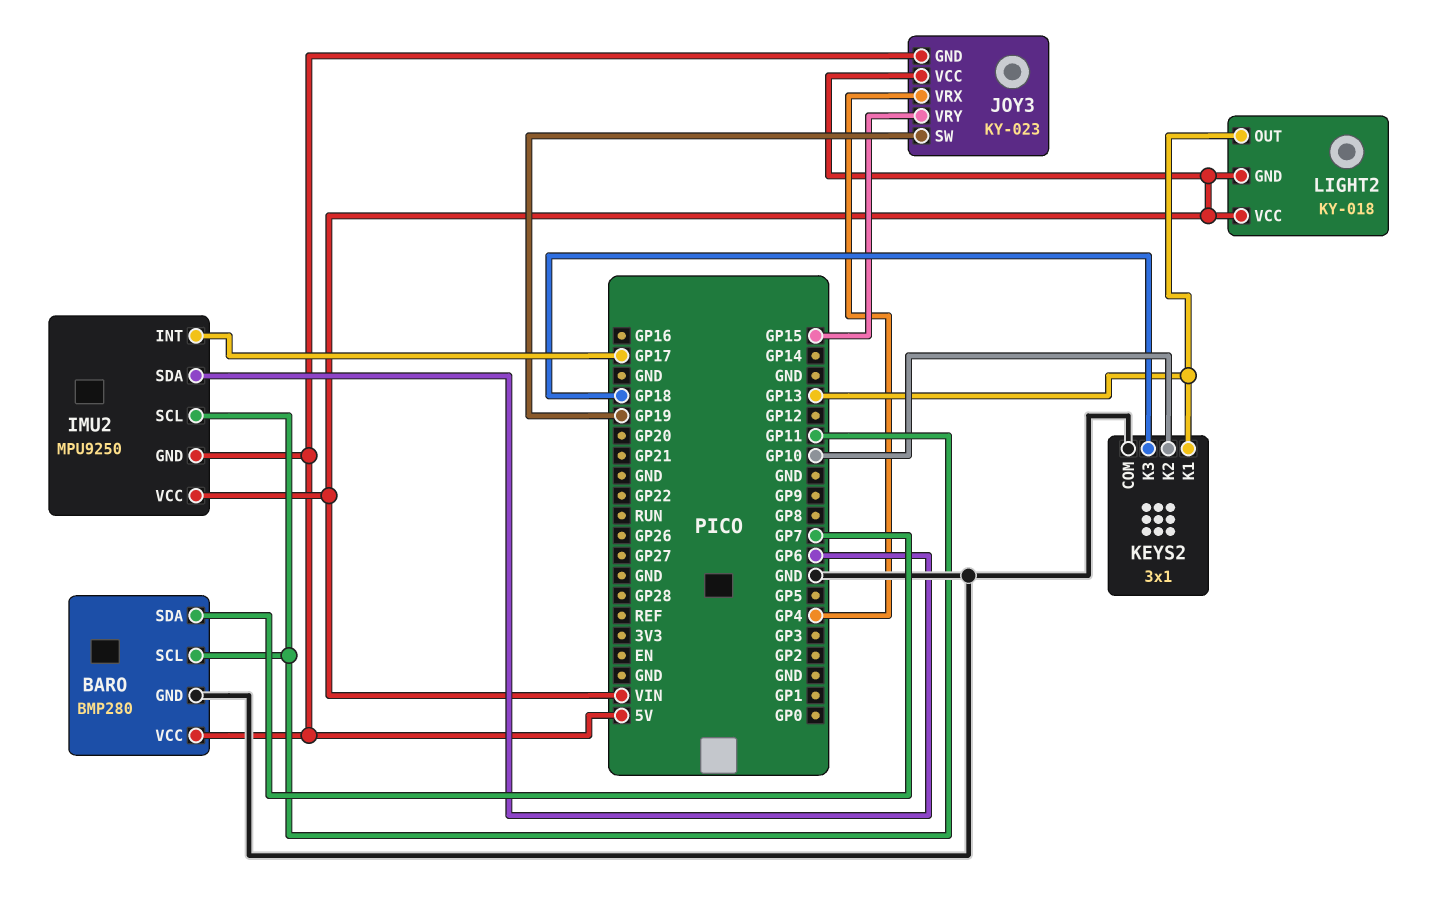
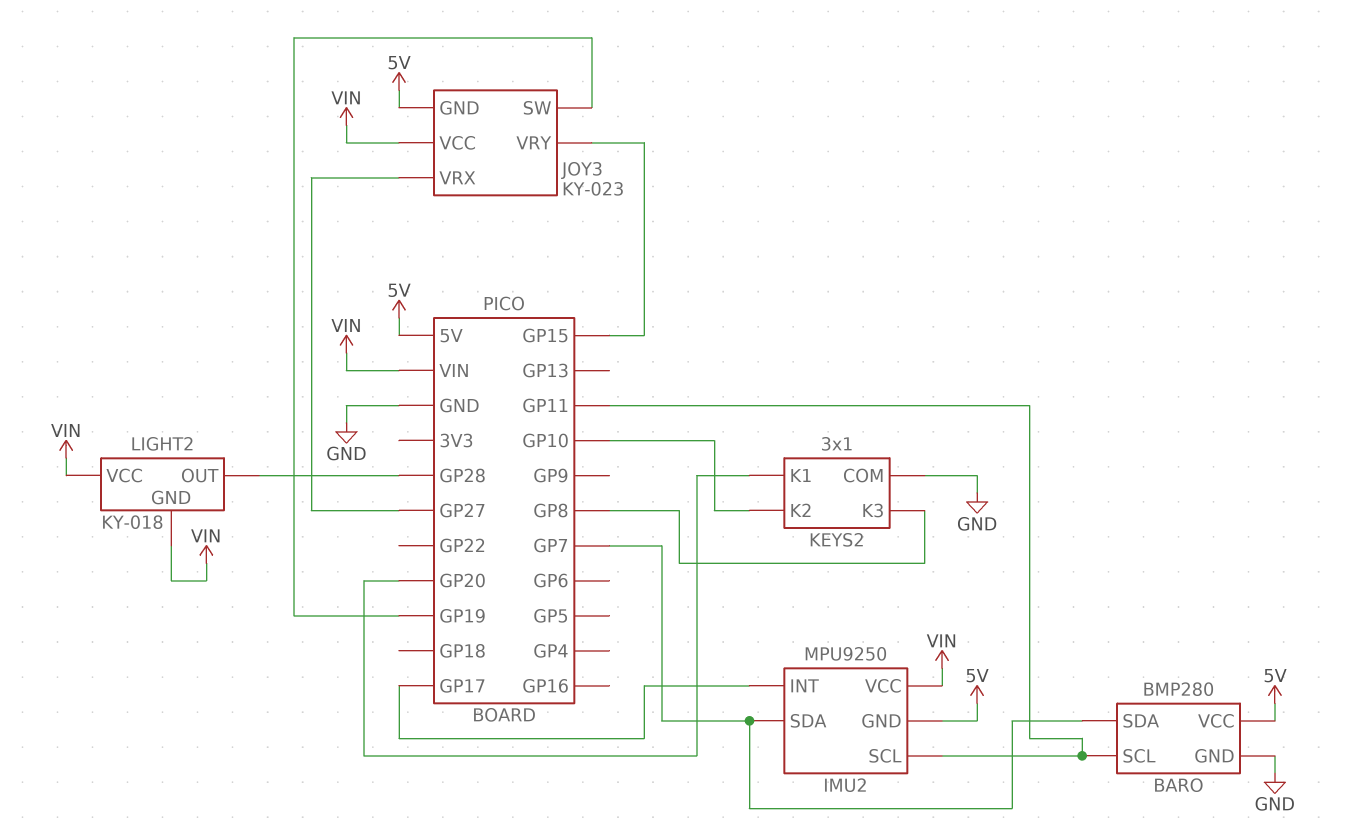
IMU2 pin SDA: GP6 -> GP7
JOY3 pin VRX: GP4 -> GP27
KEYS2 pin K1: GP13 -> GP20
KEYS2 pin K3: GP18 -> GP8
LIGHT2 pin OUT: GP13 -> GP28

